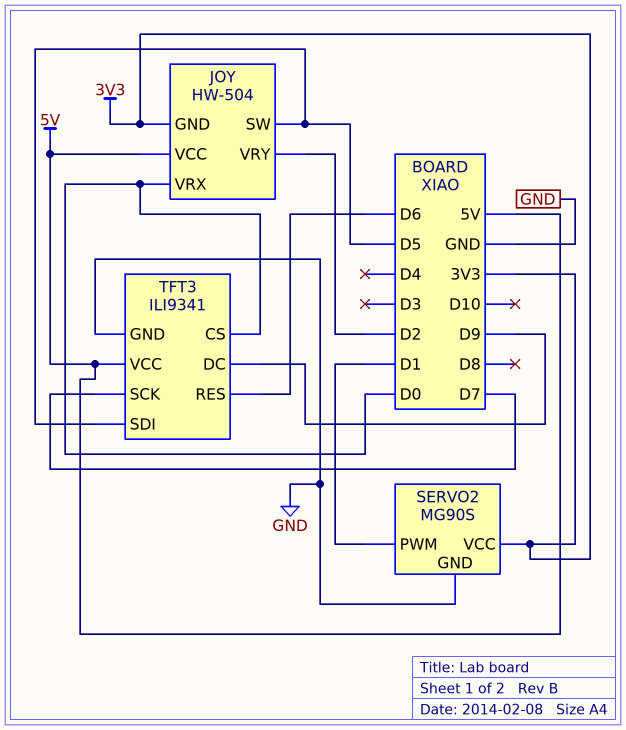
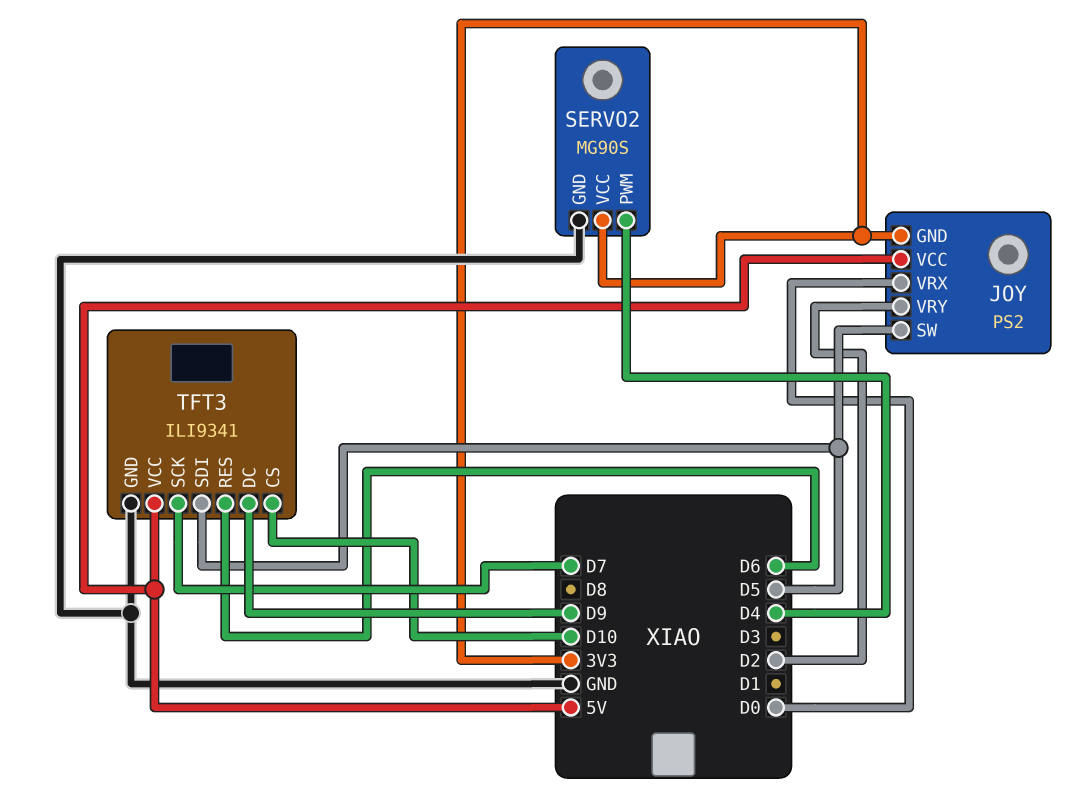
JOY: HW-504 -> PS2
SERVO2 pin PWM: D1 -> D4
TFT3 pin CS: D0 -> D10

